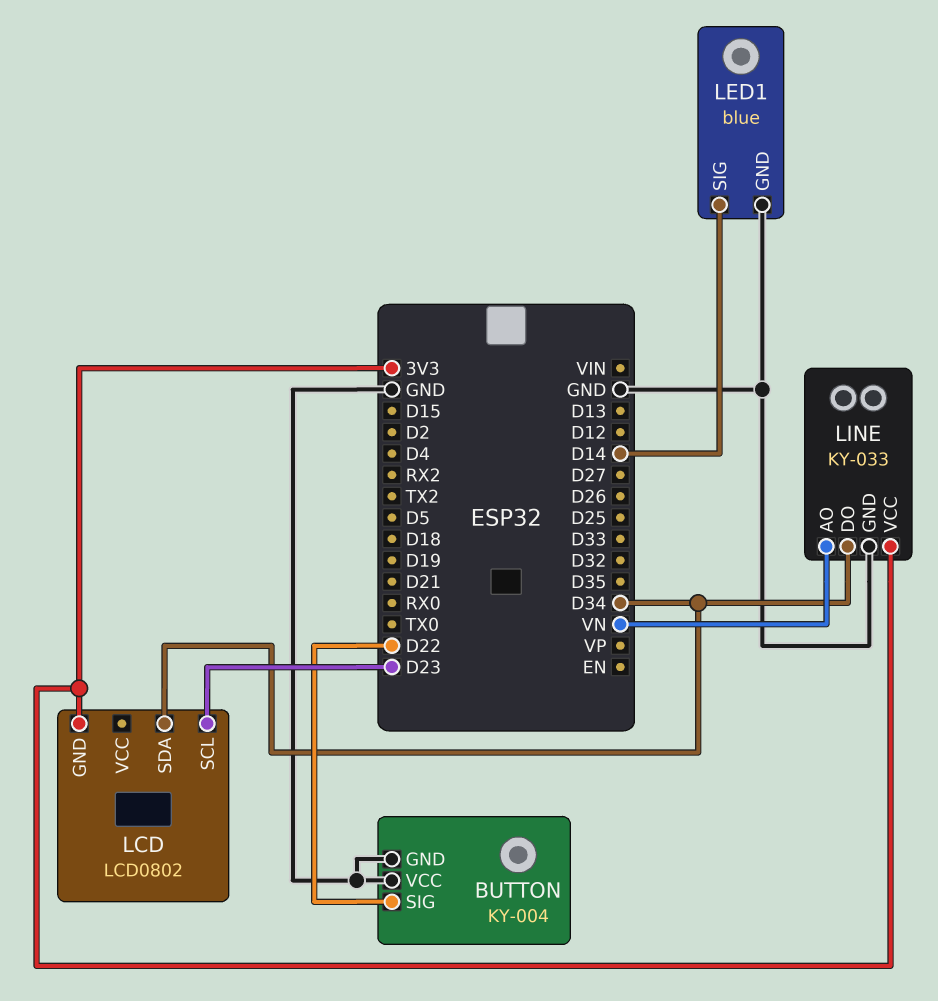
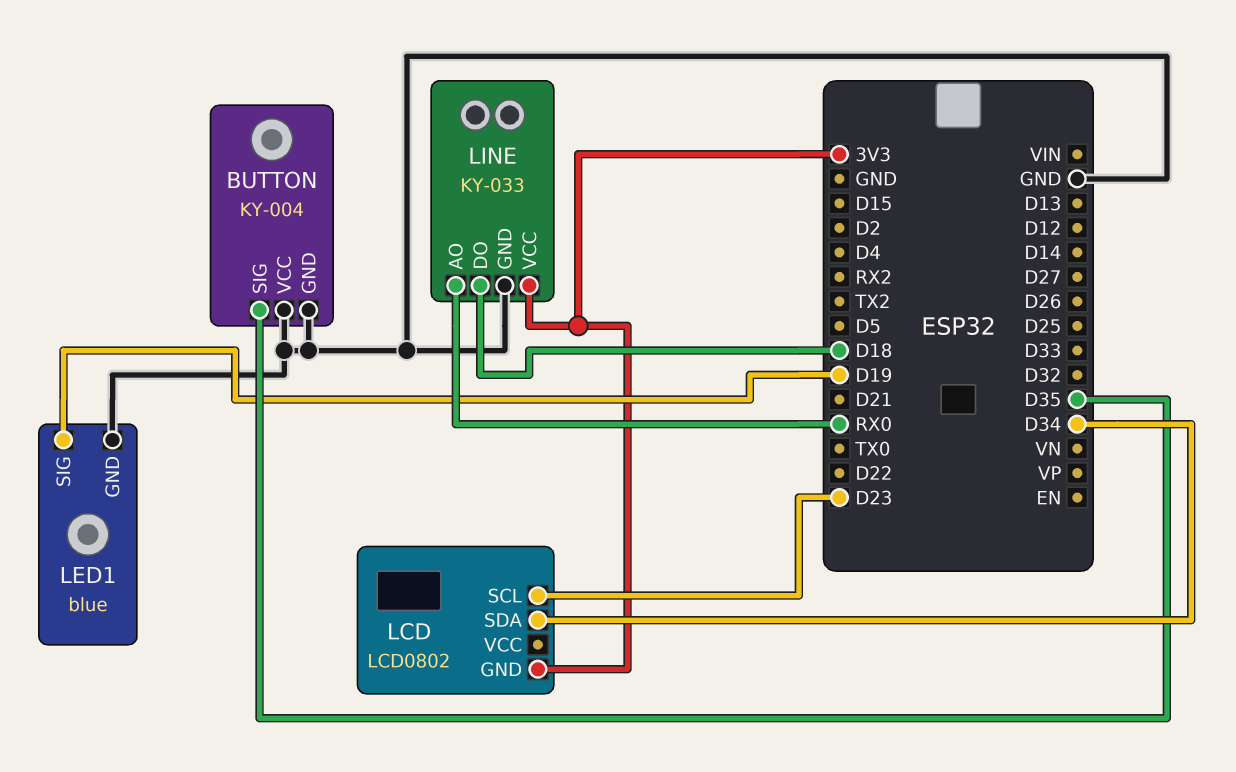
BUTTON pin SIG: D22 -> D35
LED1 pin SIG: D14 -> D19
LINE pin AO: VN -> RX0
LINE pin DO: D34 -> D18

